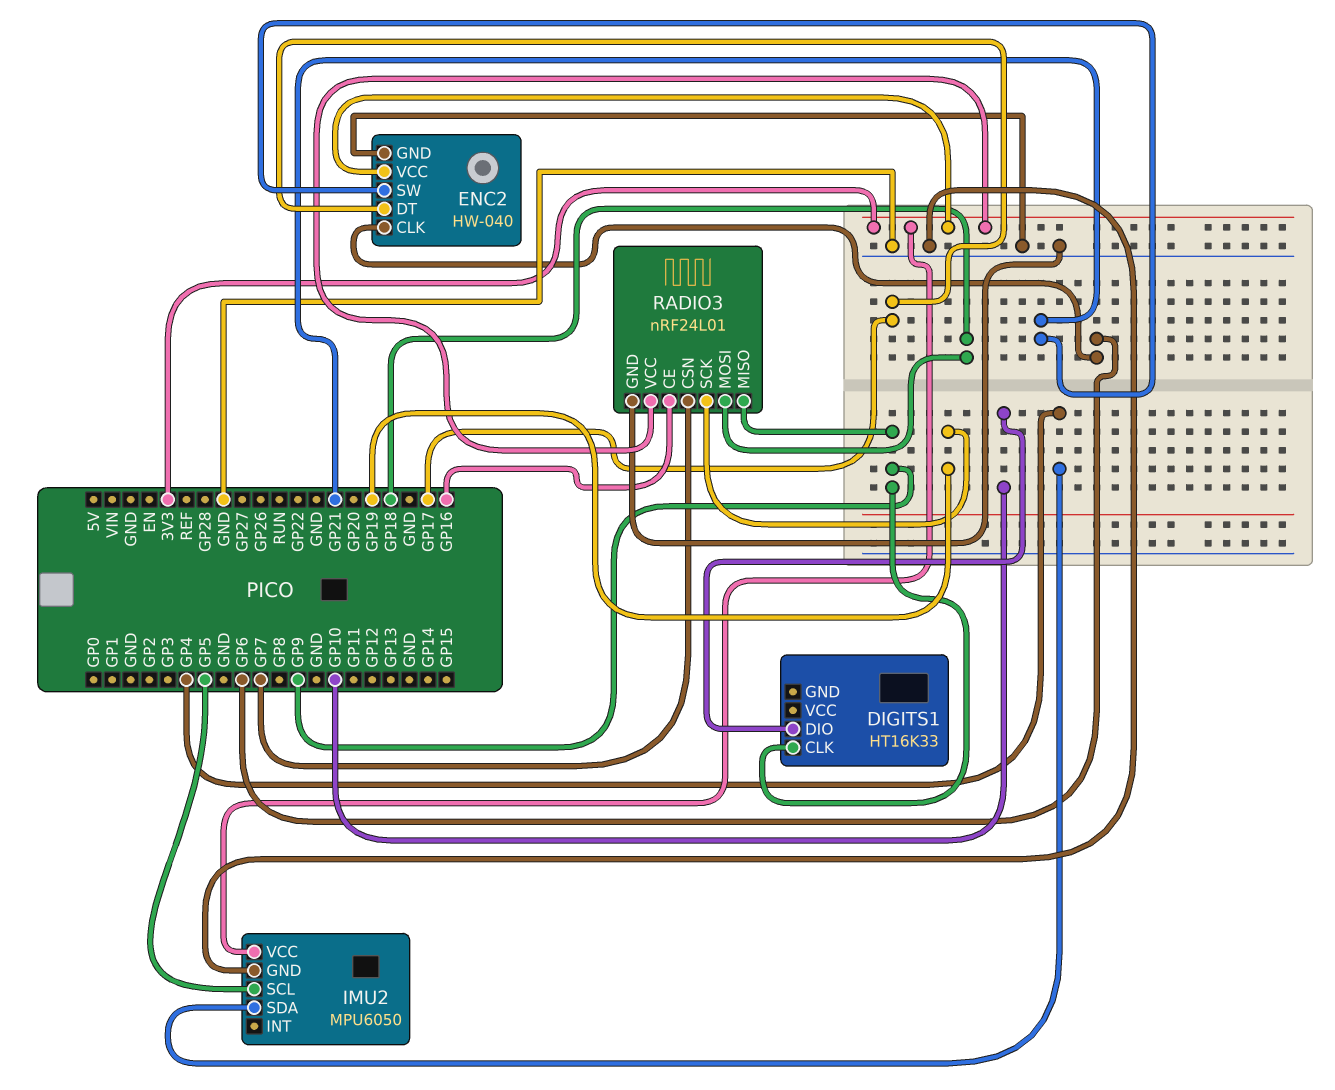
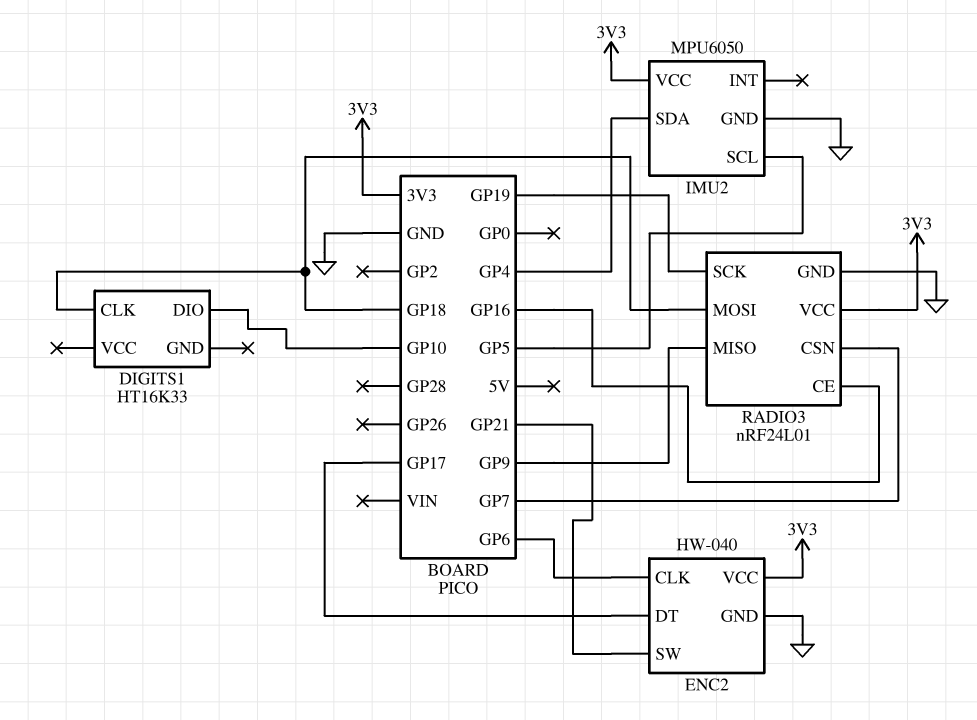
DIGITS1 pin CLK: GP9 -> GP18

